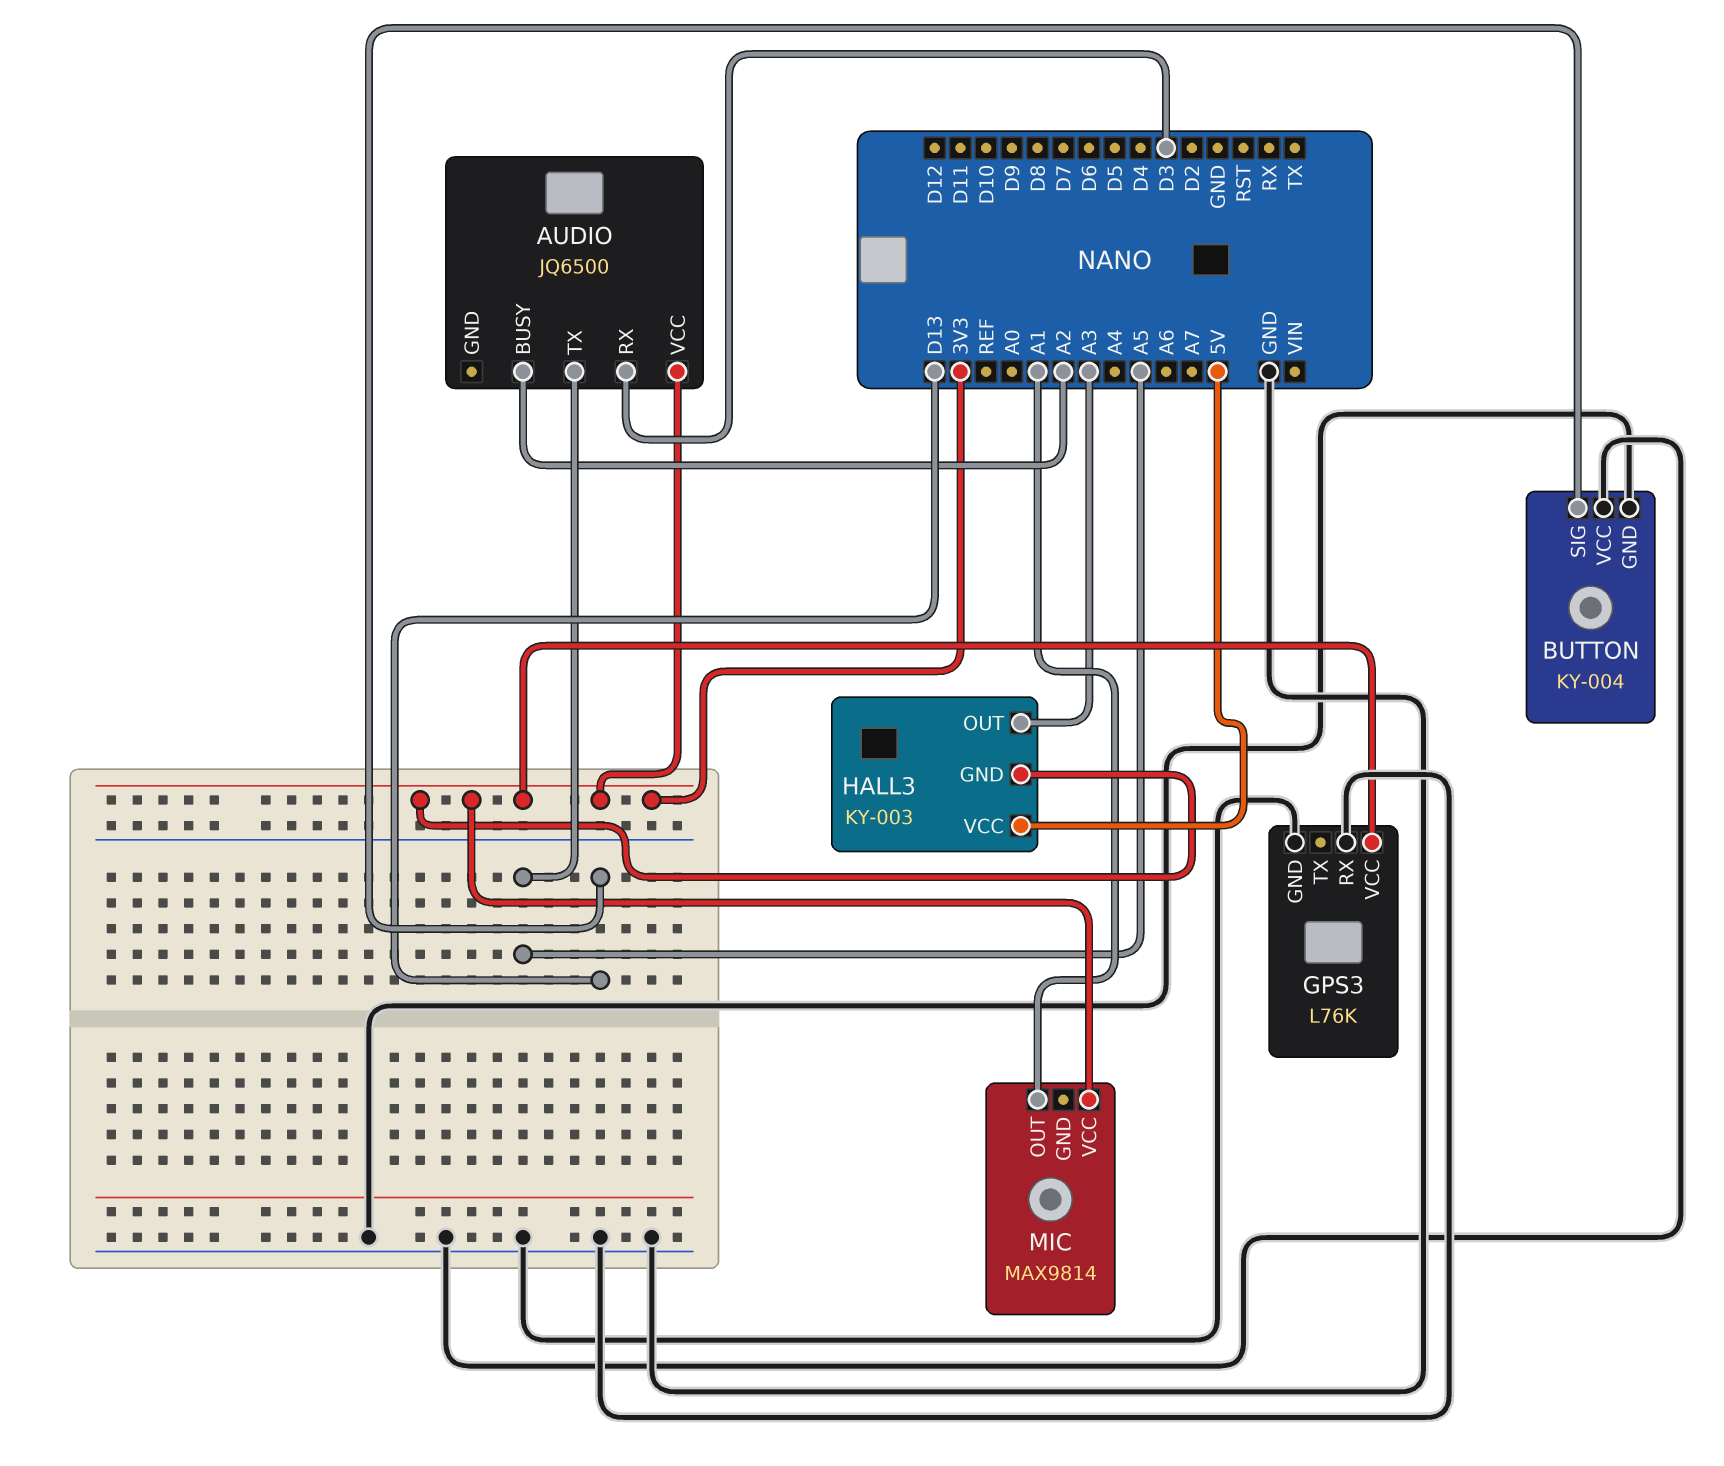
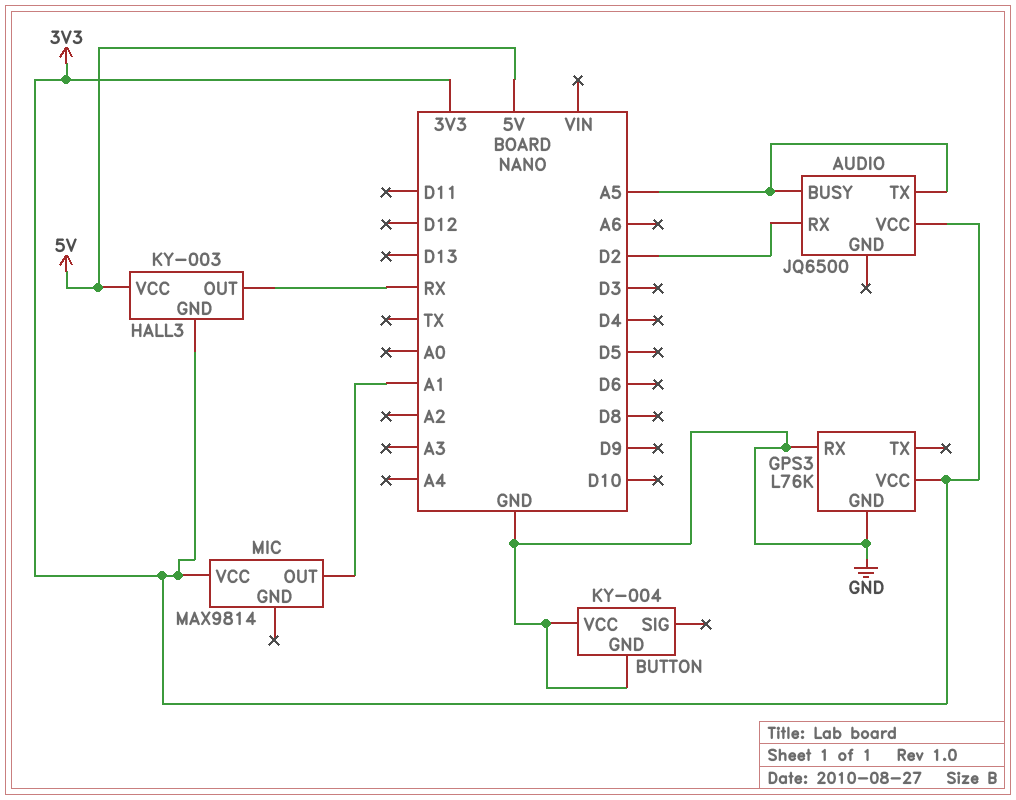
AUDIO pin BUSY: A2 -> A5
AUDIO pin RX: D3 -> D2
BUTTON pin SIG: D13 -> none
HALL3 pin OUT: A3 -> RX

